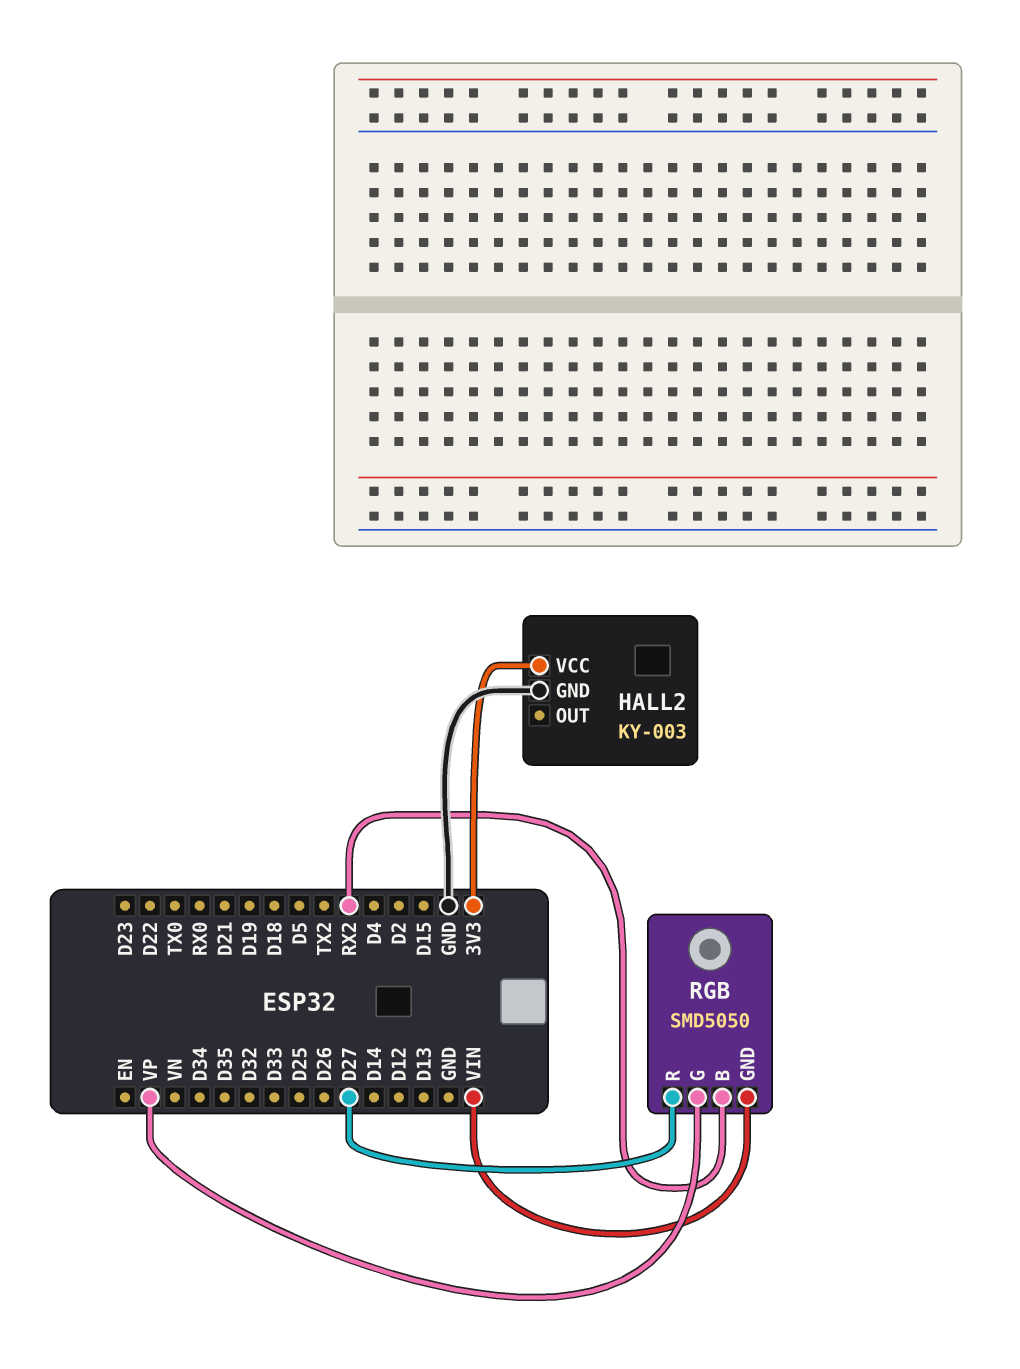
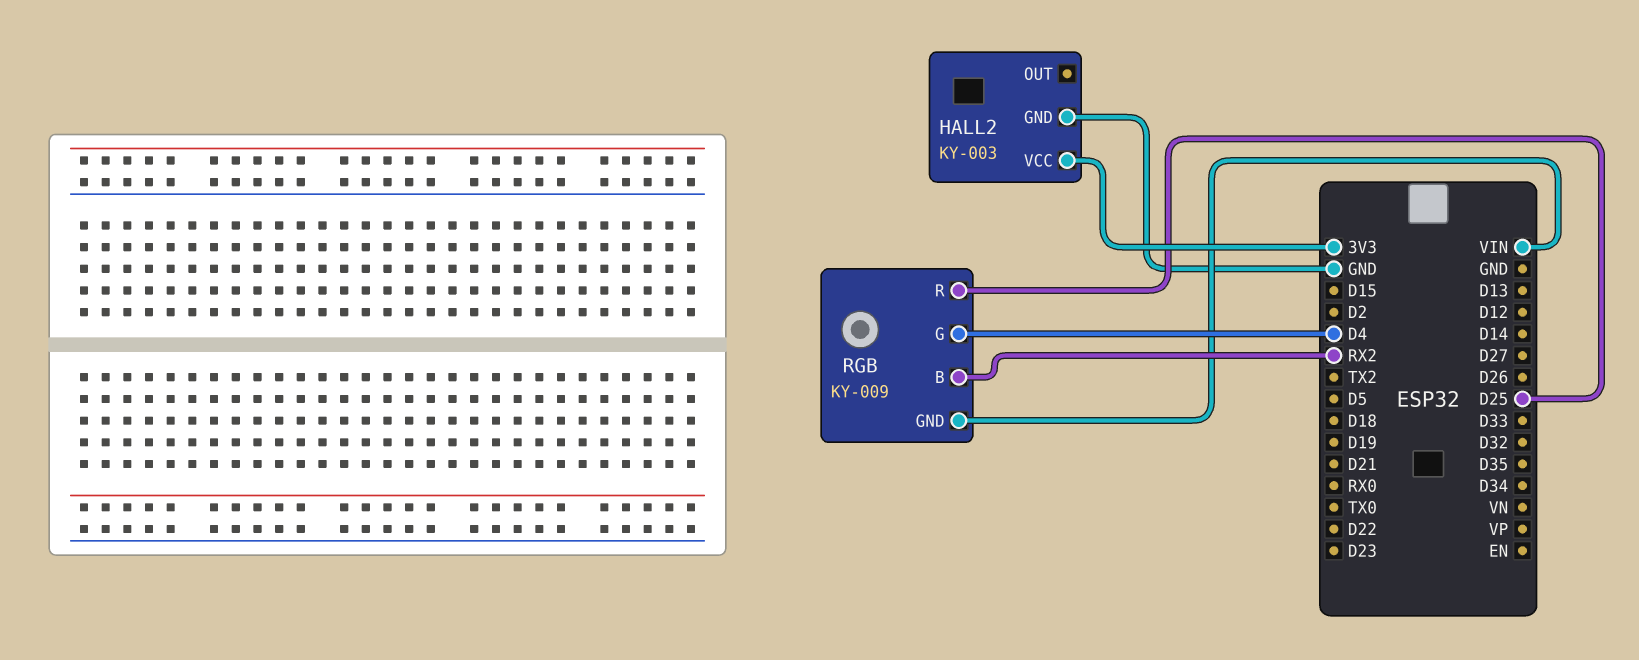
RGB: SMD5050 -> KY-009
RGB pin G: VP -> D4
RGB pin R: D27 -> D25

